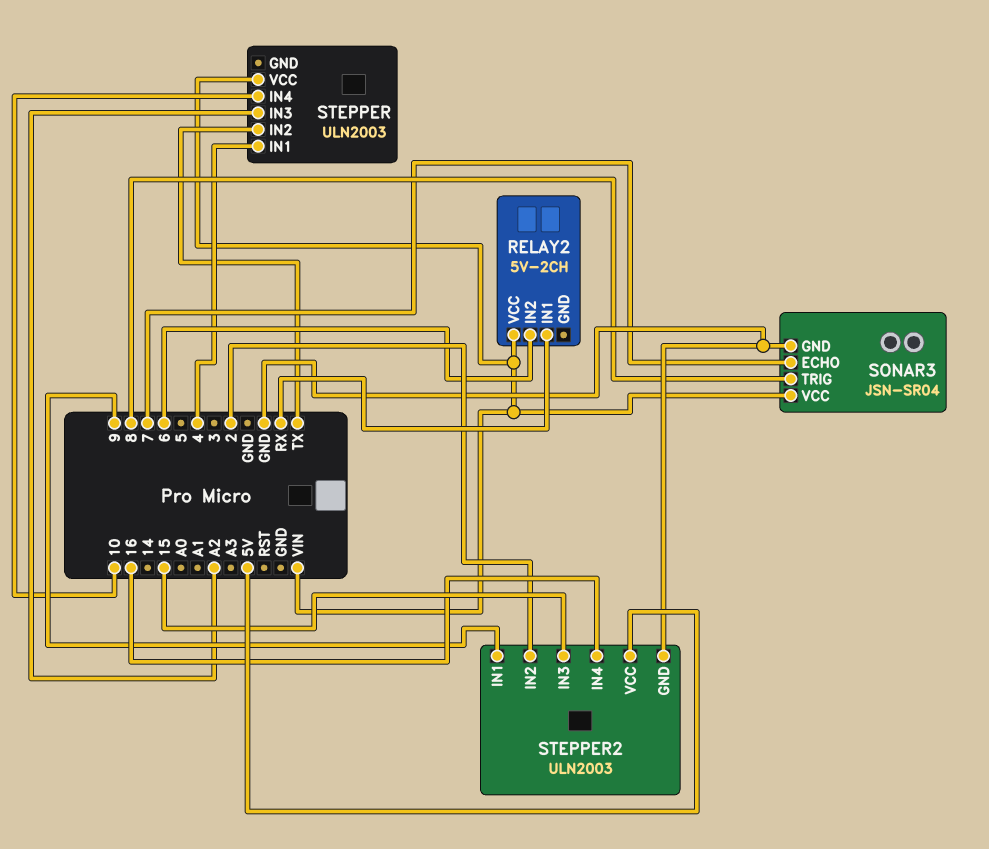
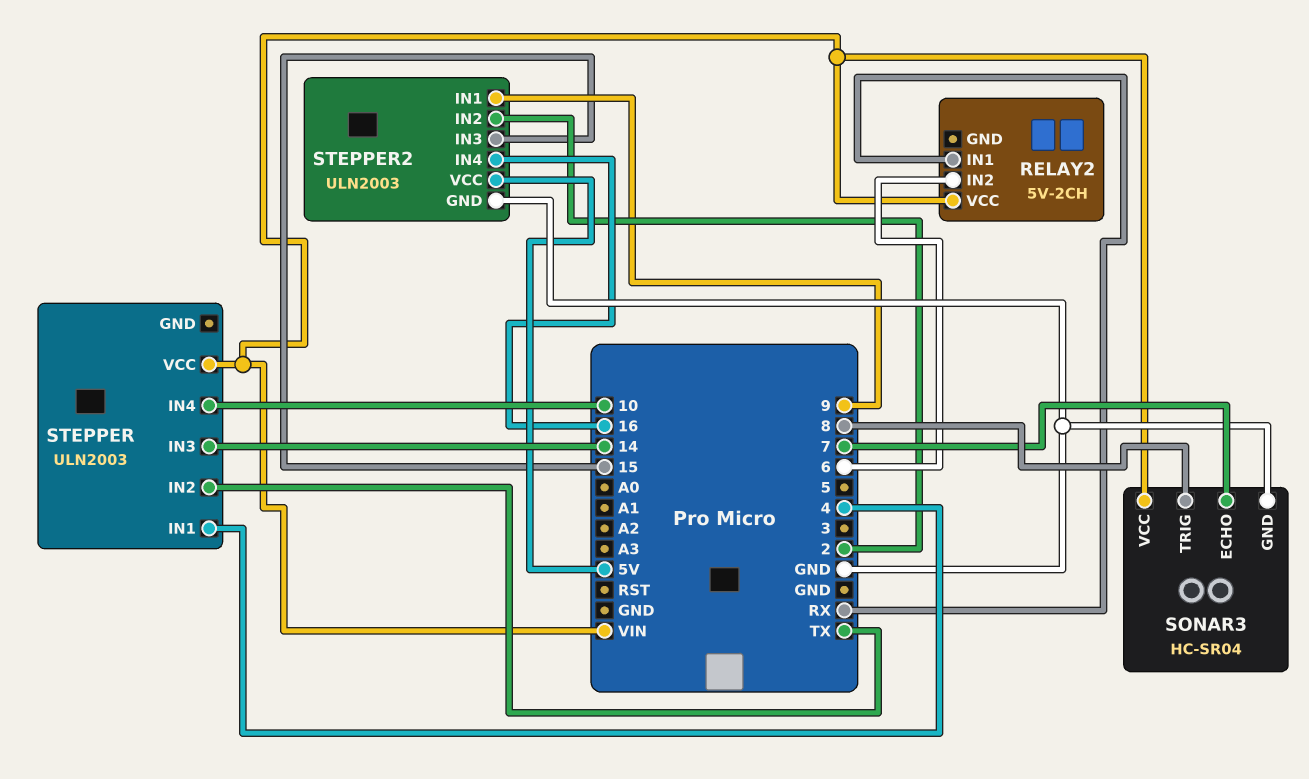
SONAR3: JSN-SR04 -> HC-SR04
STEPPER pin IN3: A2 -> 14

